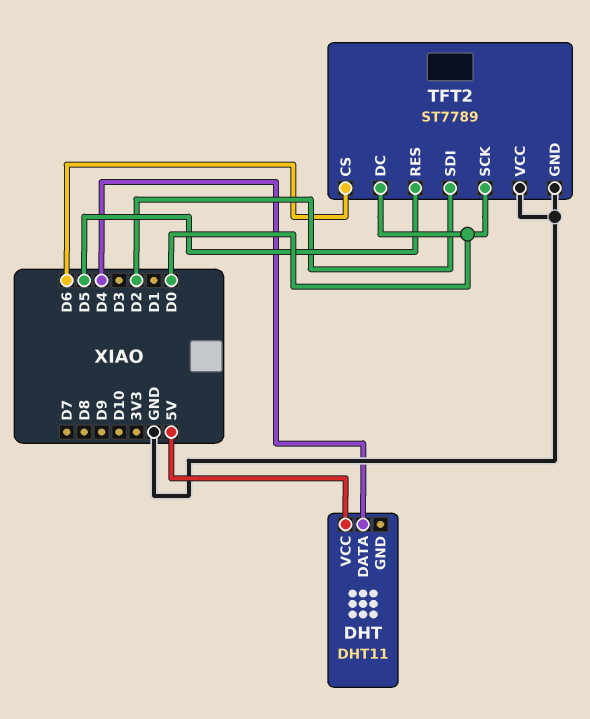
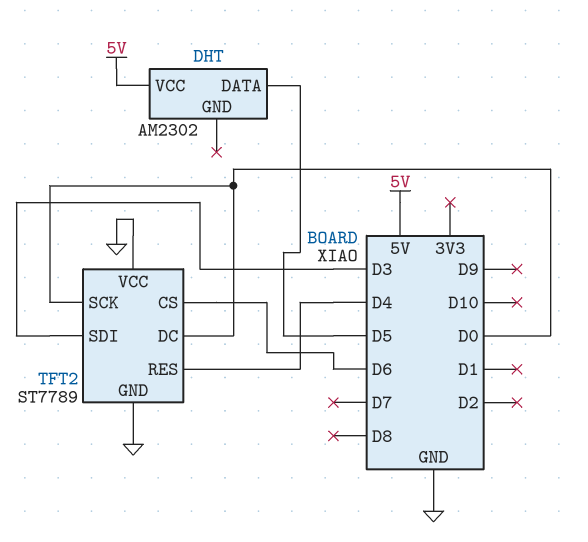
DHT: DHT11 -> AM2302
DHT pin DATA: D4 -> D5
TFT2 pin RES: D5 -> D4
TFT2 pin SDI: D2 -> D3

